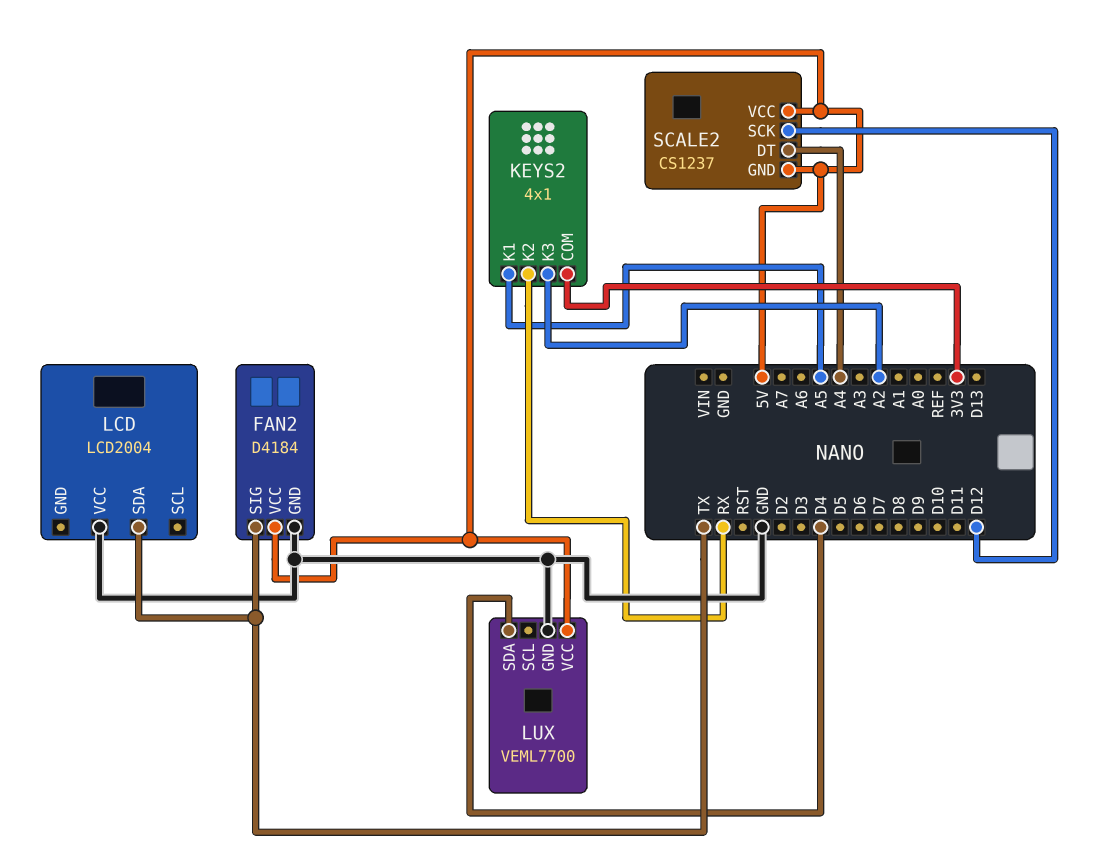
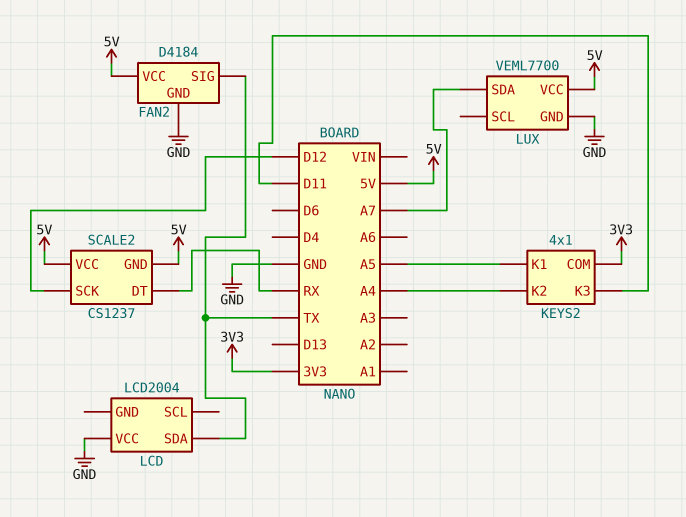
KEYS2 pin K2: RX -> A4
KEYS2 pin K3: A2 -> D11
LUX pin SDA: D4 -> A7
SCALE2 pin DT: A4 -> RX

